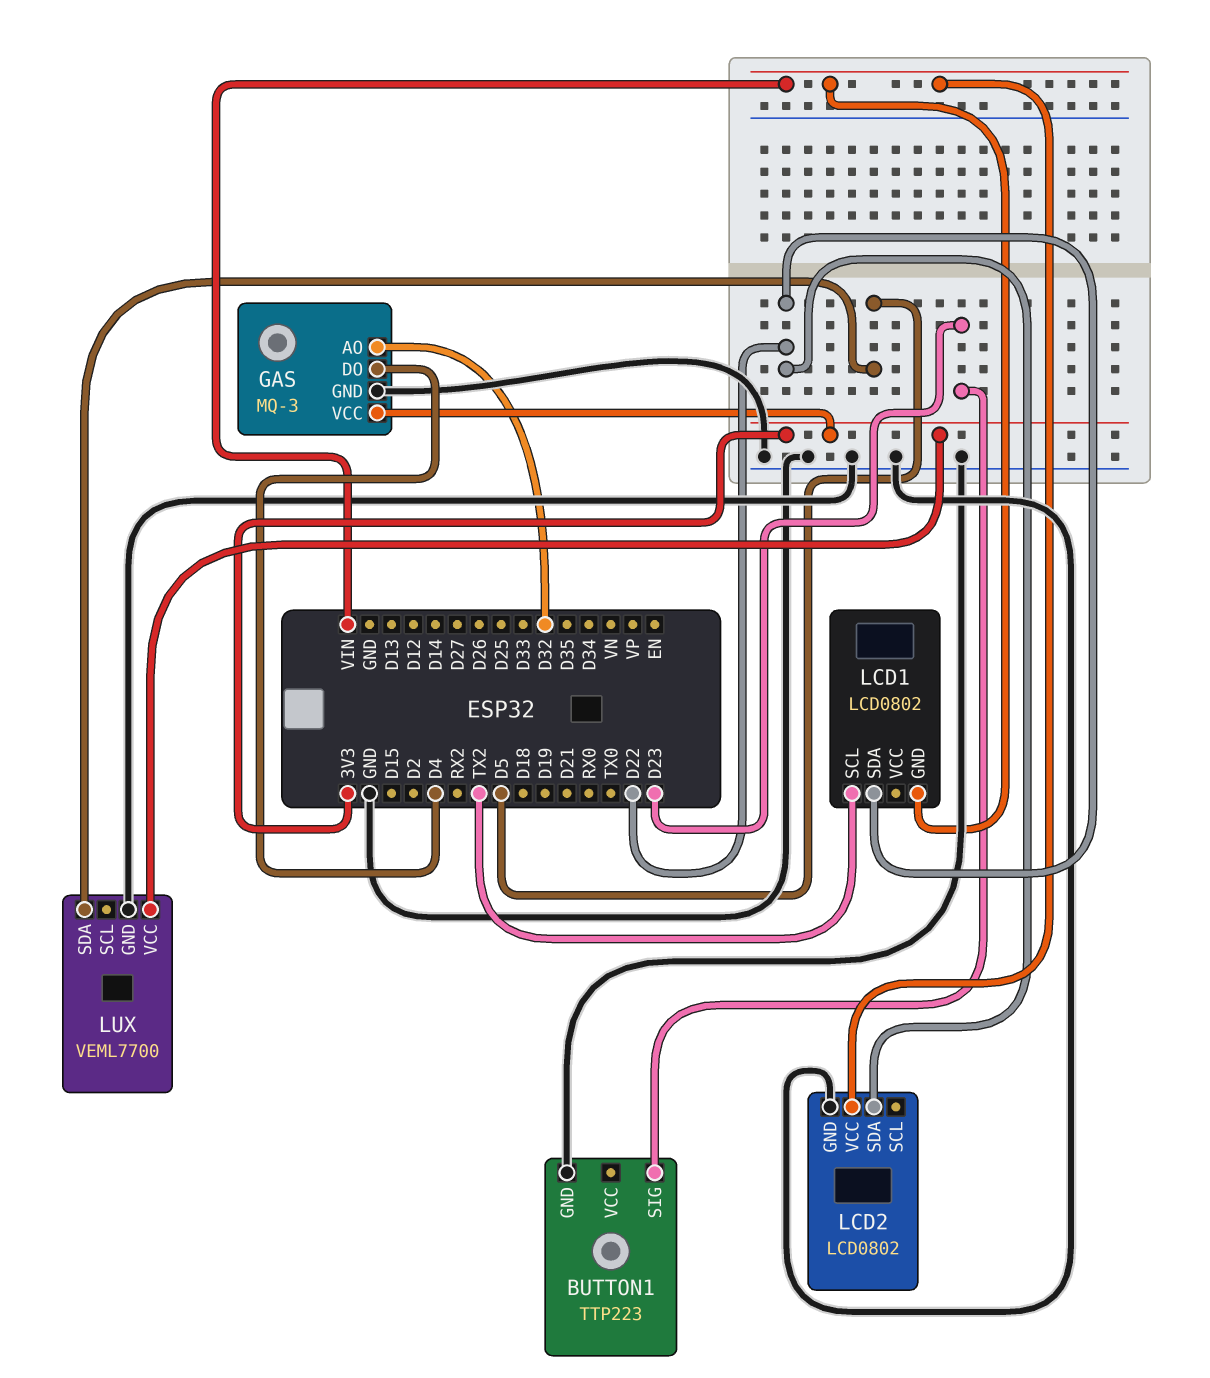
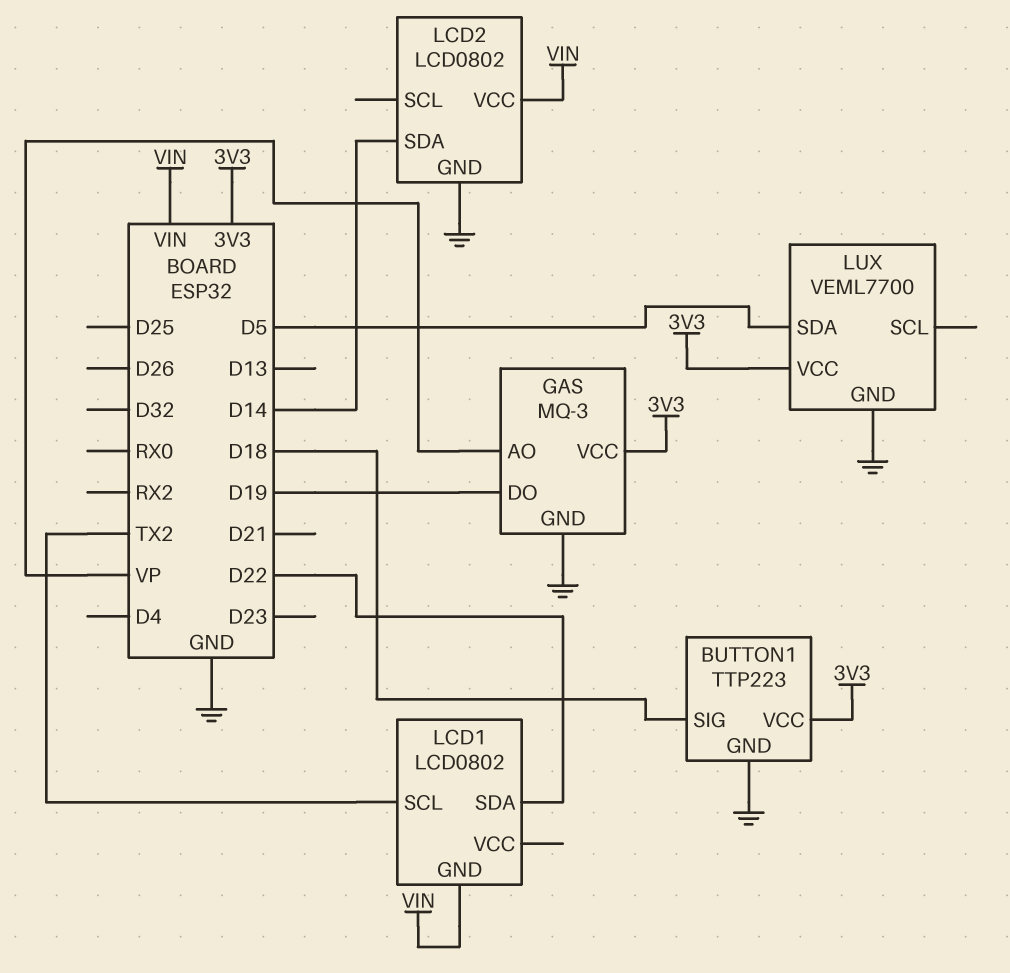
BUTTON1 pin SIG: D23 -> D18
BUTTON1 pin VCC: none -> 3V3
GAS pin AO: D32 -> VP
GAS pin DO: D4 -> D19
LCD2 pin SDA: D22 -> D14

